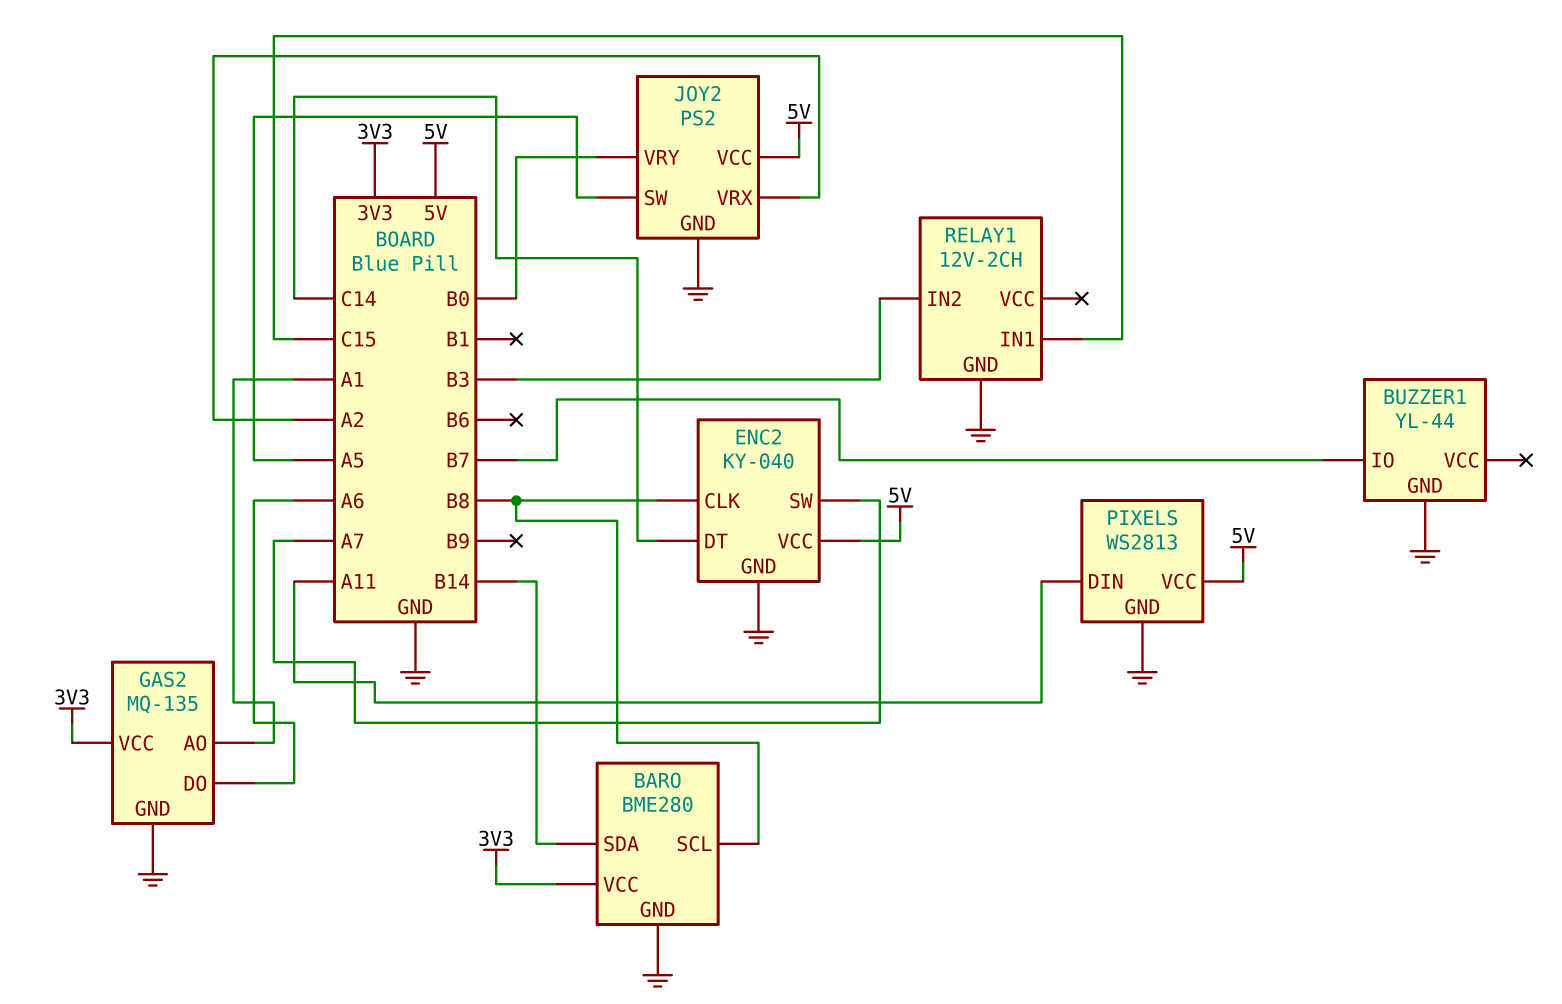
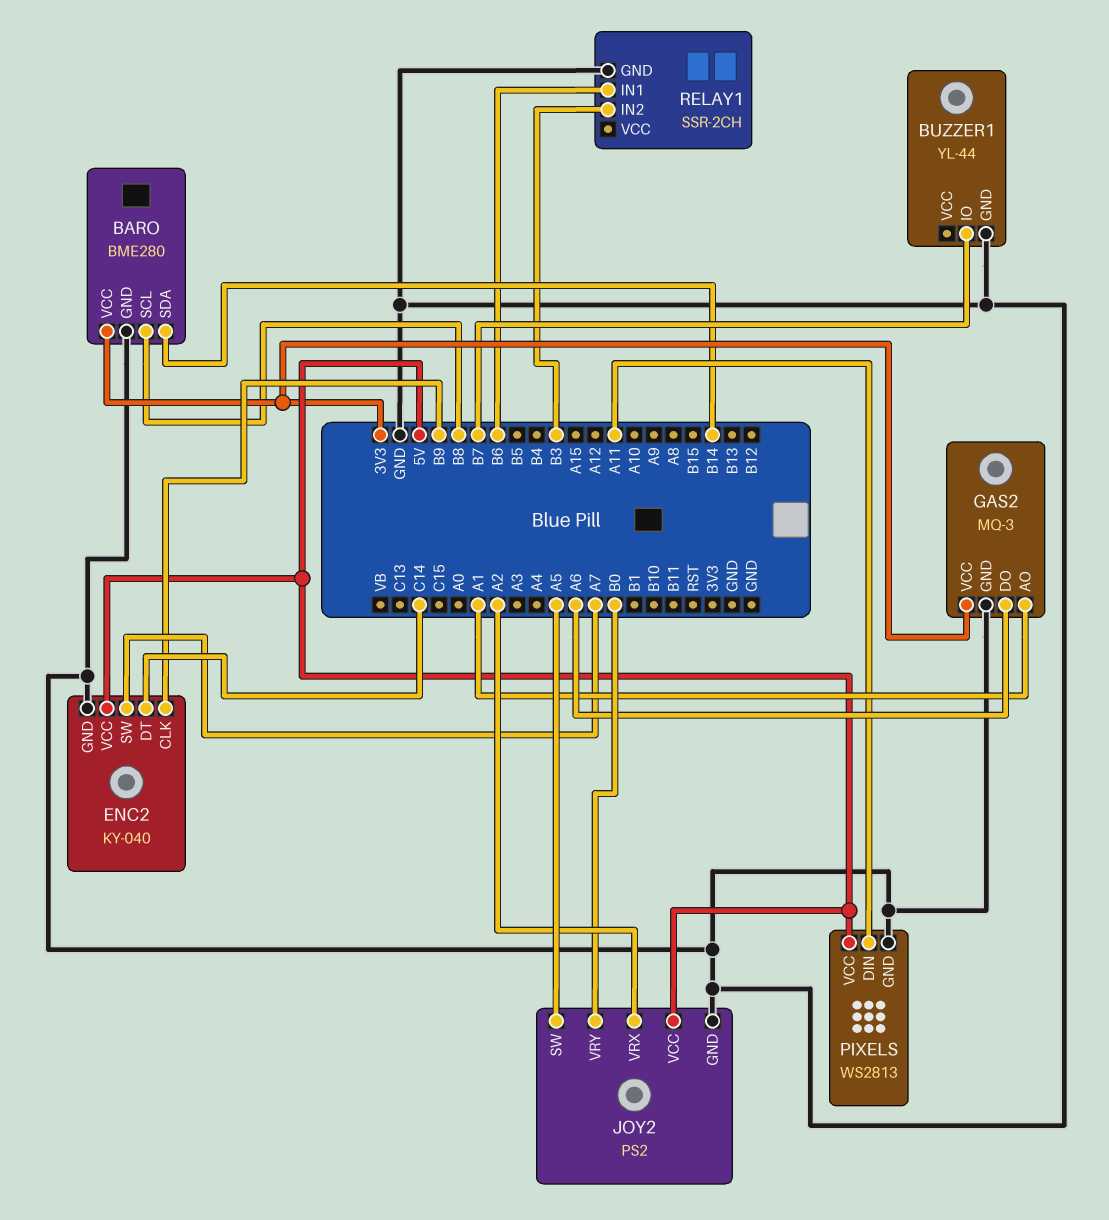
ENC2 pin CLK: B8 -> B9
GAS2: MQ-135 -> MQ-3
RELAY1: 12V-2CH -> SSR-2CH
RELAY1 pin IN1: C15 -> B6

